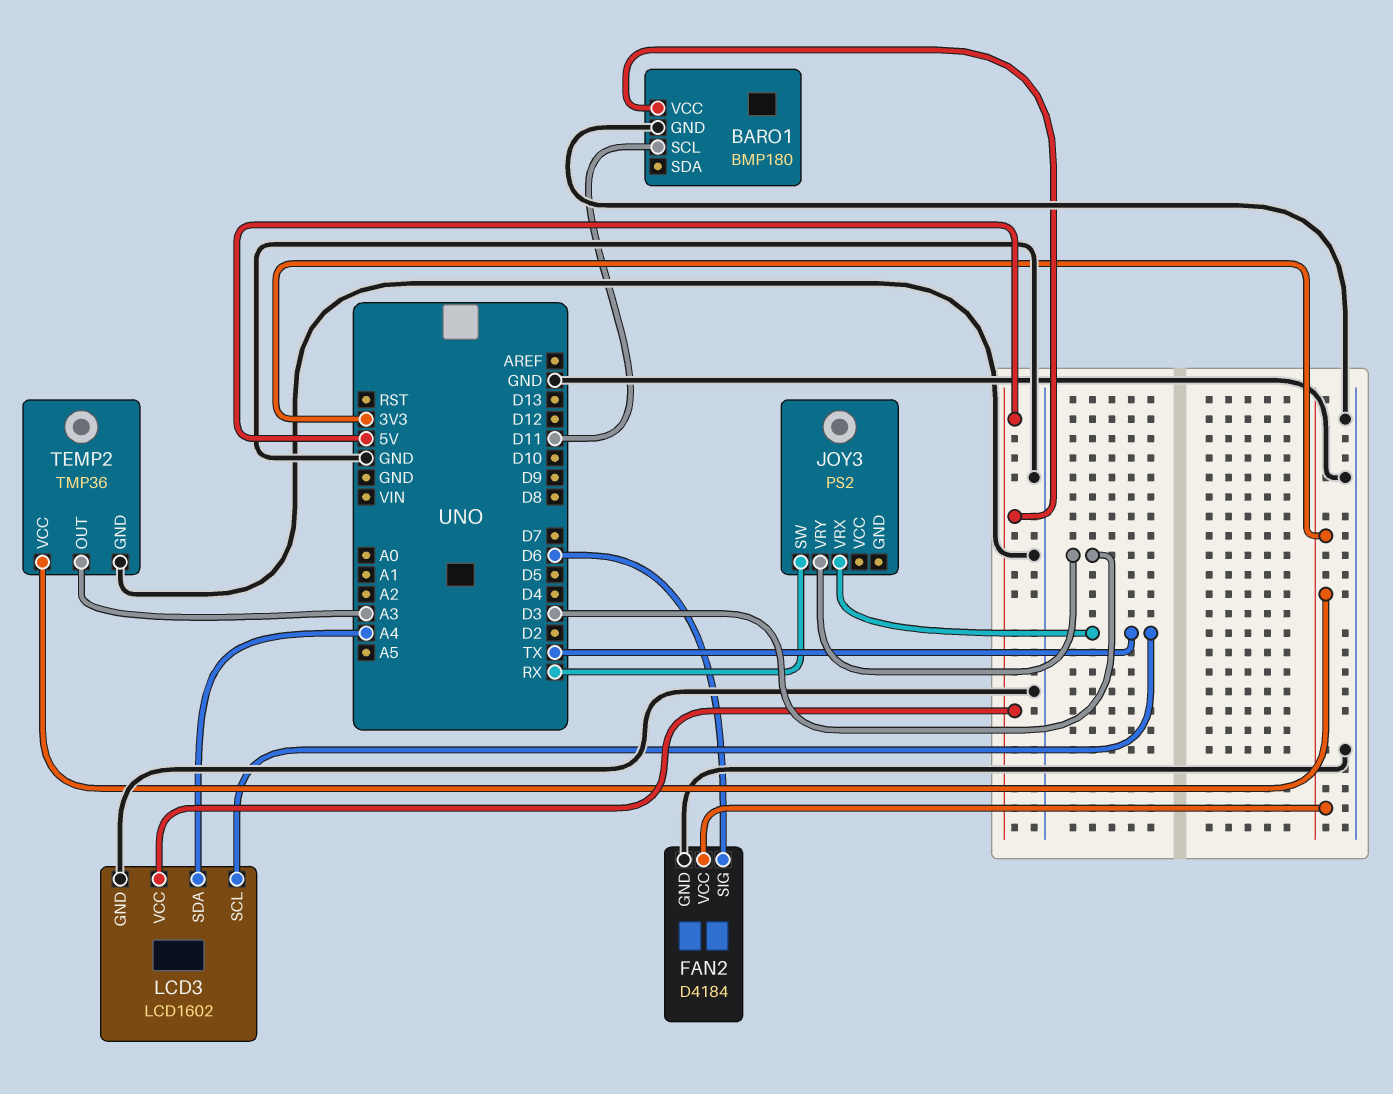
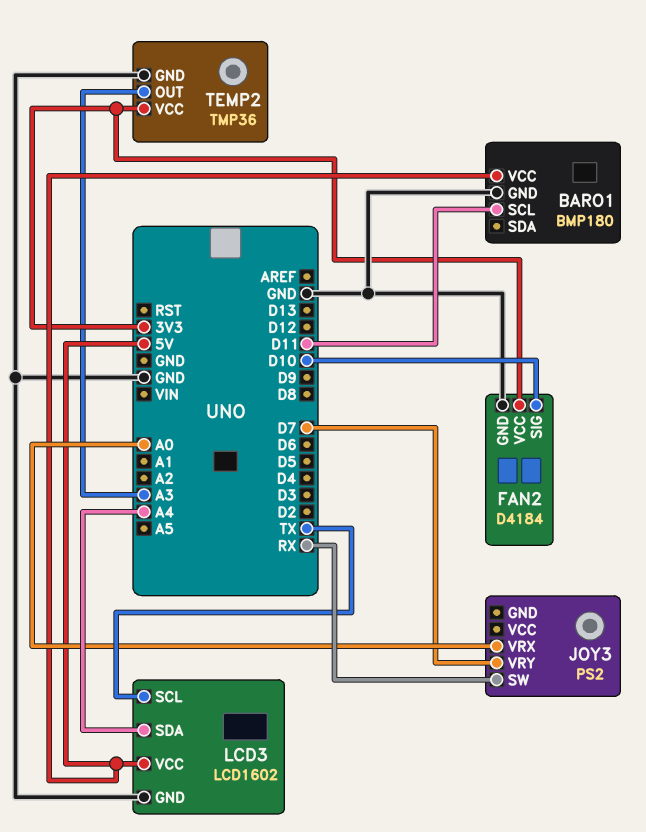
FAN2 pin SIG: D6 -> D10
JOY3 pin VRX: TX -> A0
JOY3 pin VRY: D3 -> D7

